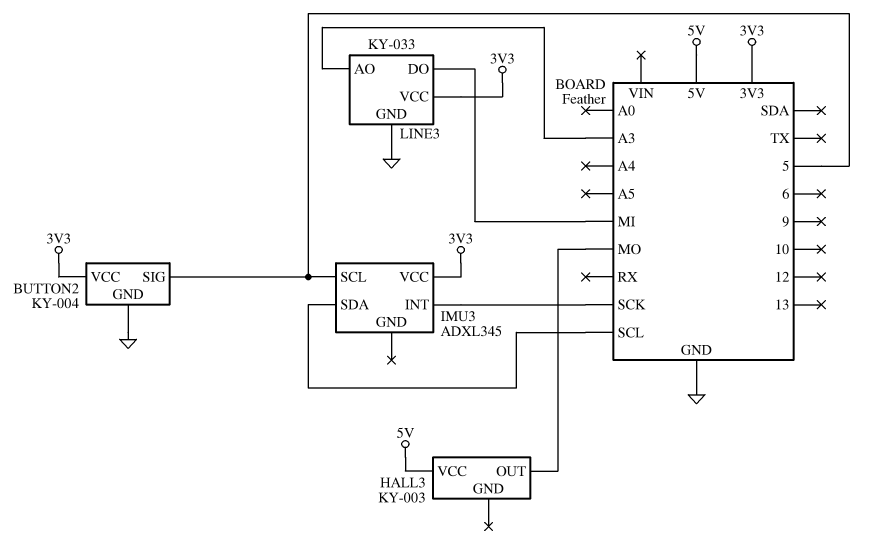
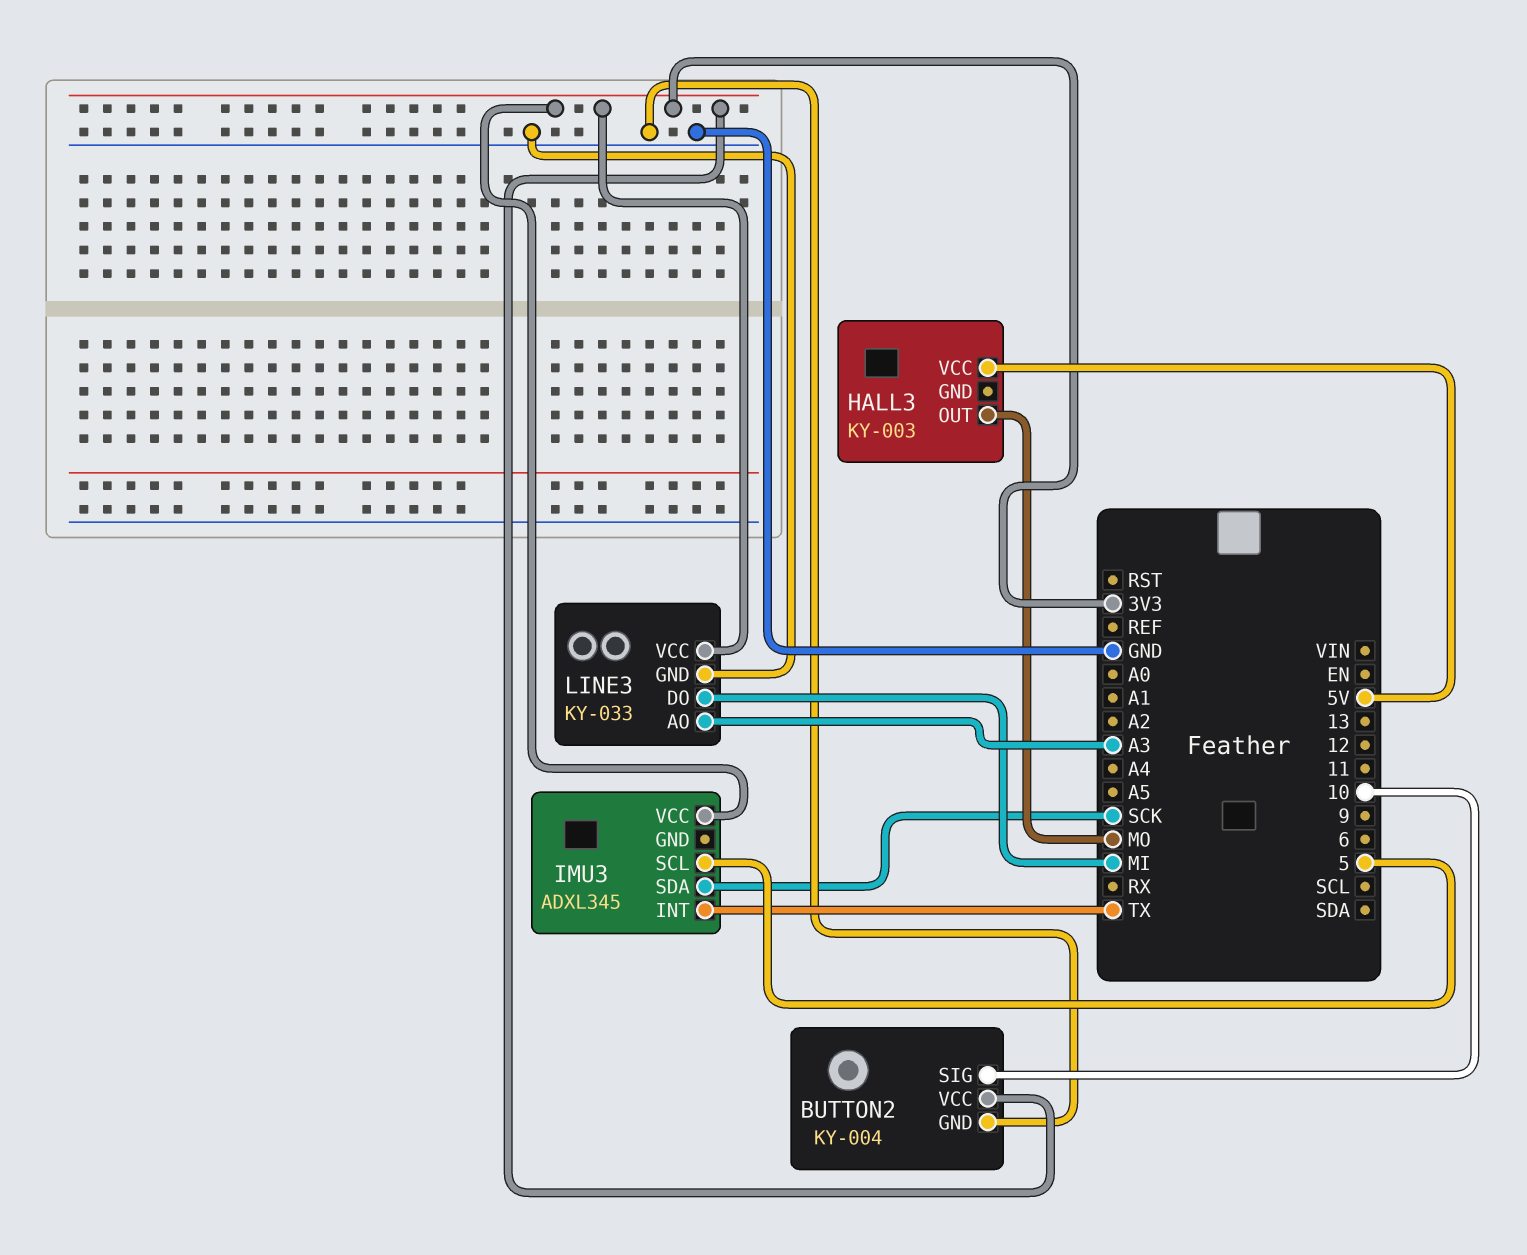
BUTTON2 pin SIG: 5 -> 10
IMU3 pin INT: SCK -> TX
IMU3 pin SDA: SCL -> SCK

